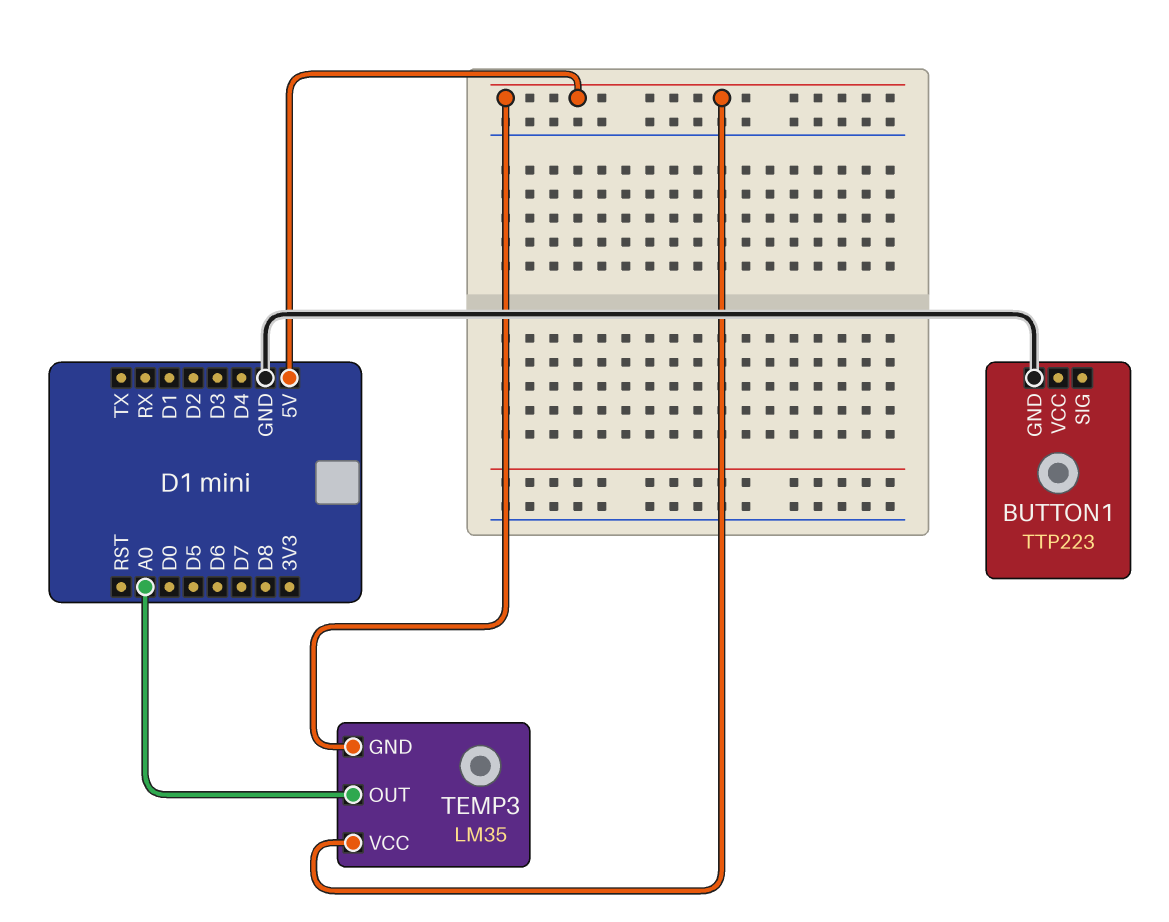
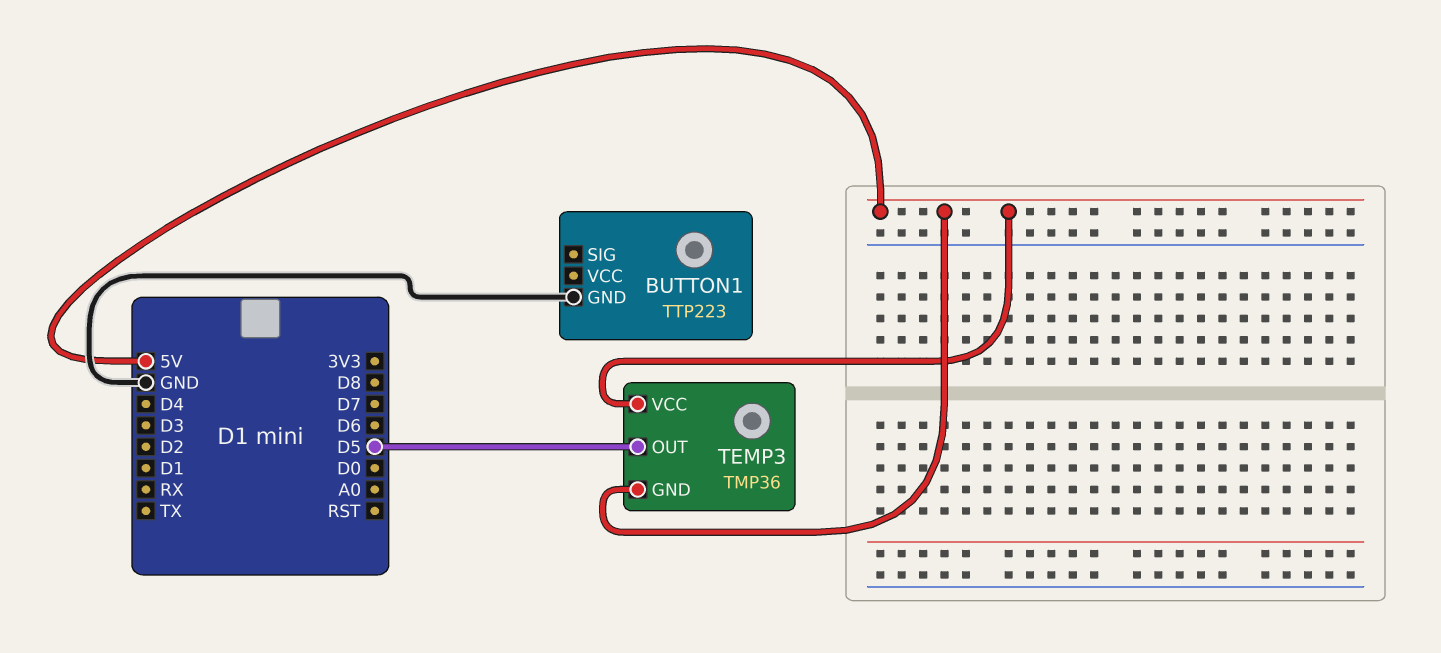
TEMP3: LM35 -> TMP36
TEMP3 pin OUT: A0 -> D5

